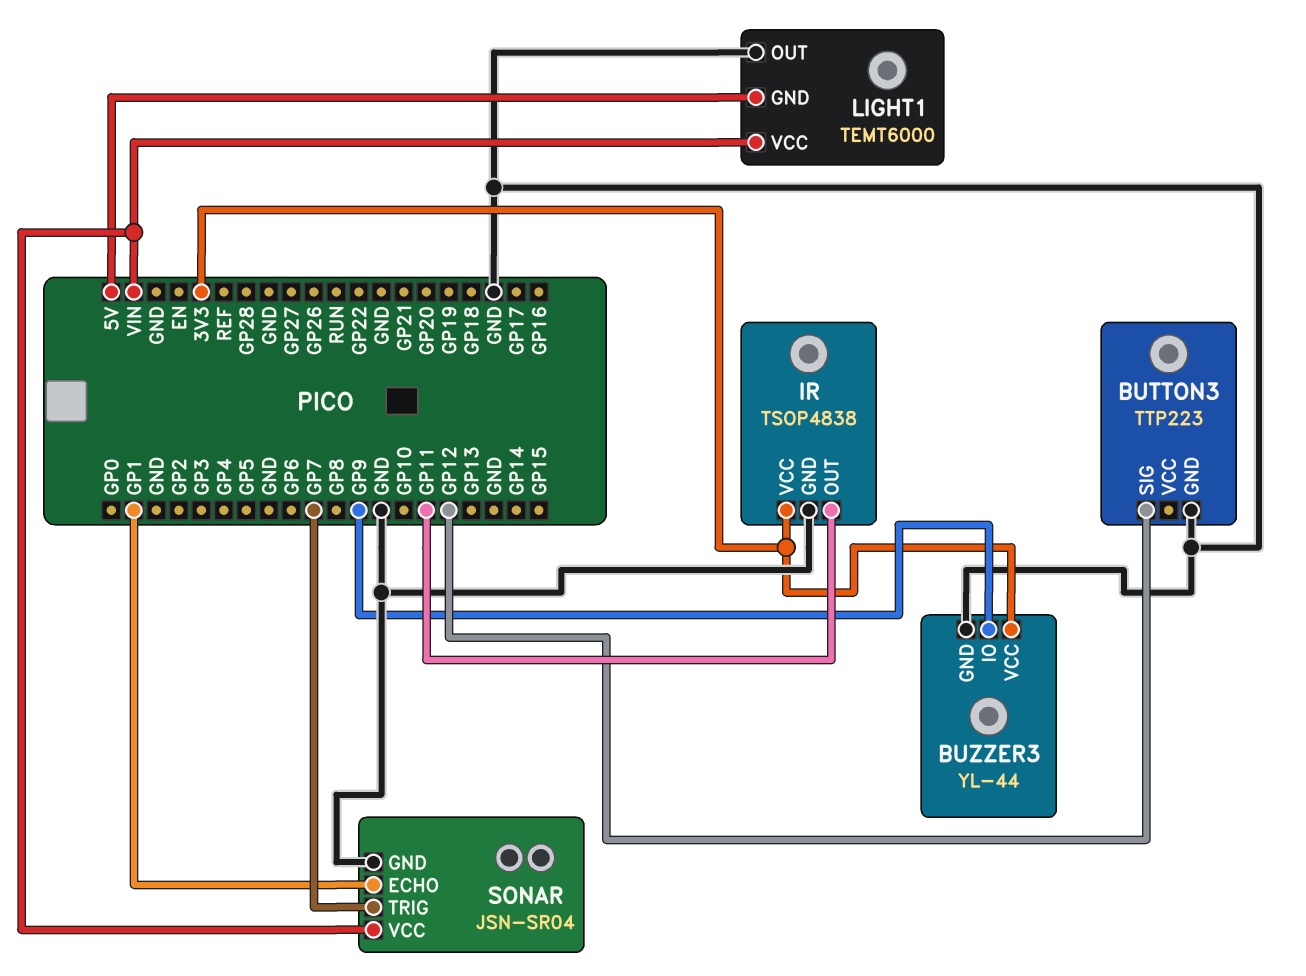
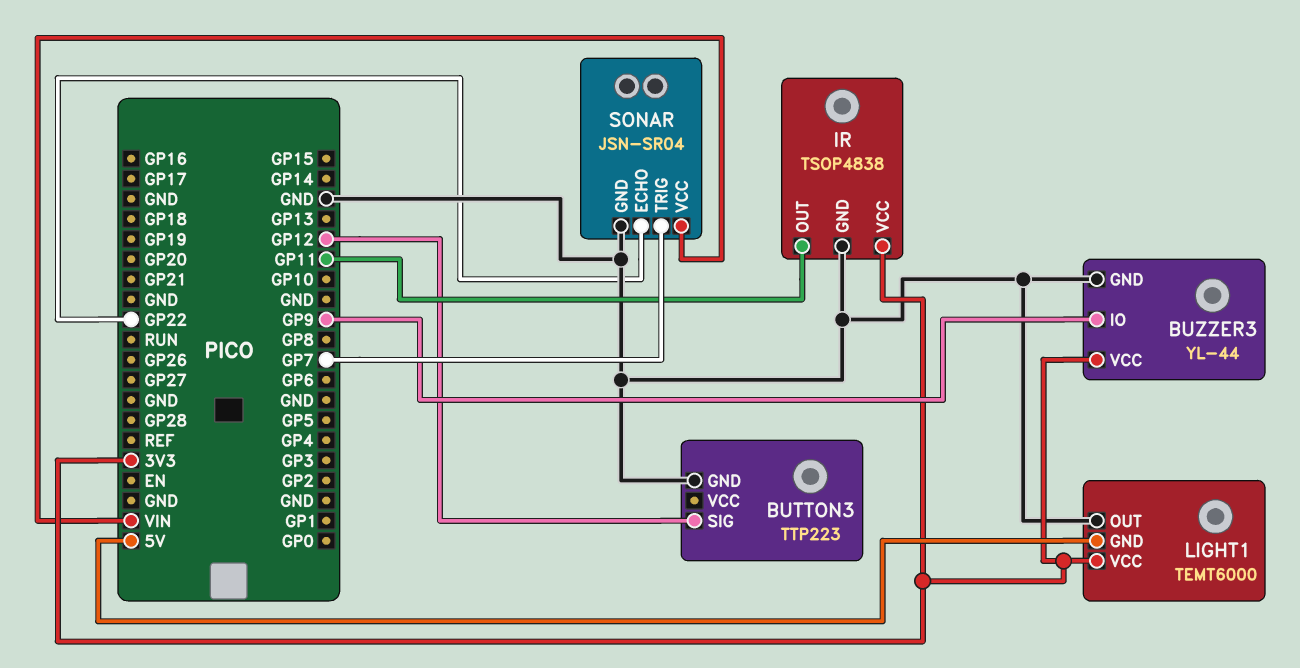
LIGHT1 pin VCC: VIN -> 3V3
SONAR pin ECHO: GP1 -> GP22

